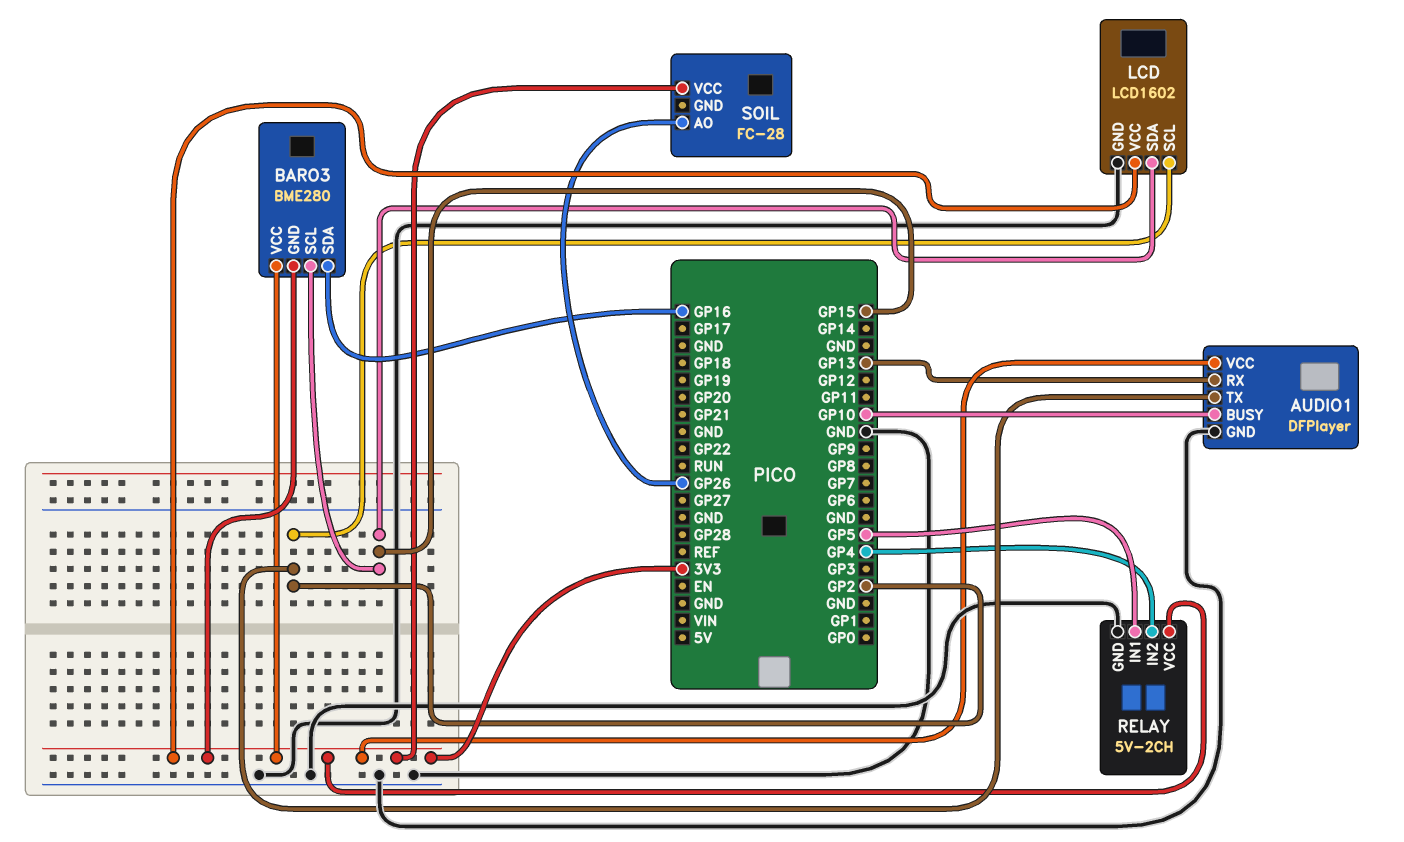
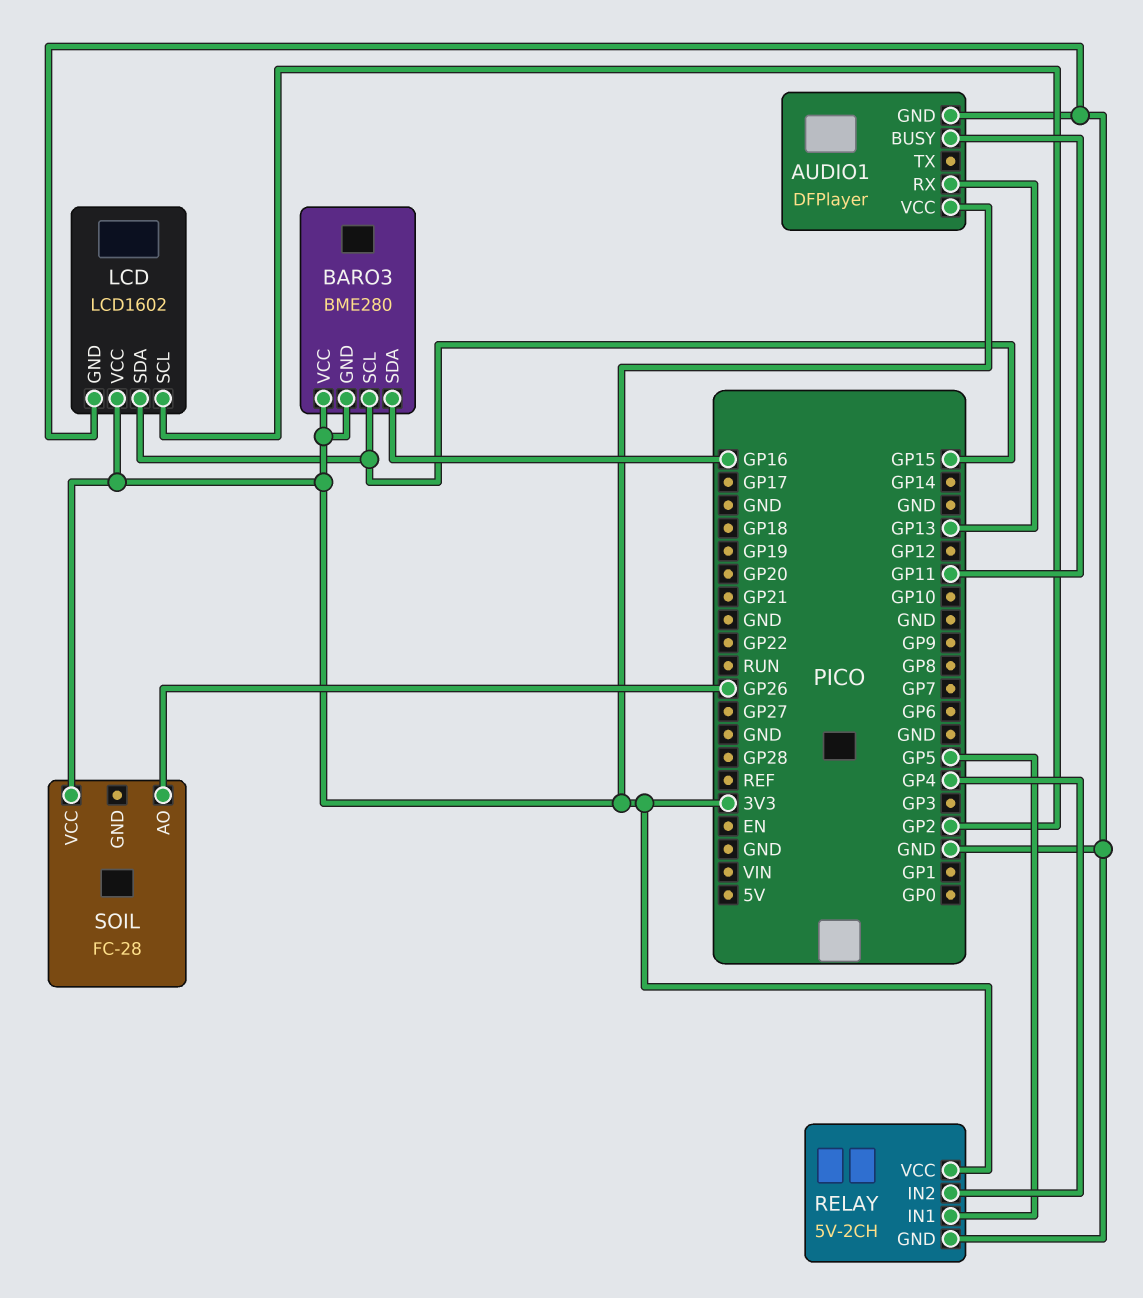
AUDIO1 pin BUSY: GP10 -> GP11
AUDIO1 pin TX: GP2 -> none

